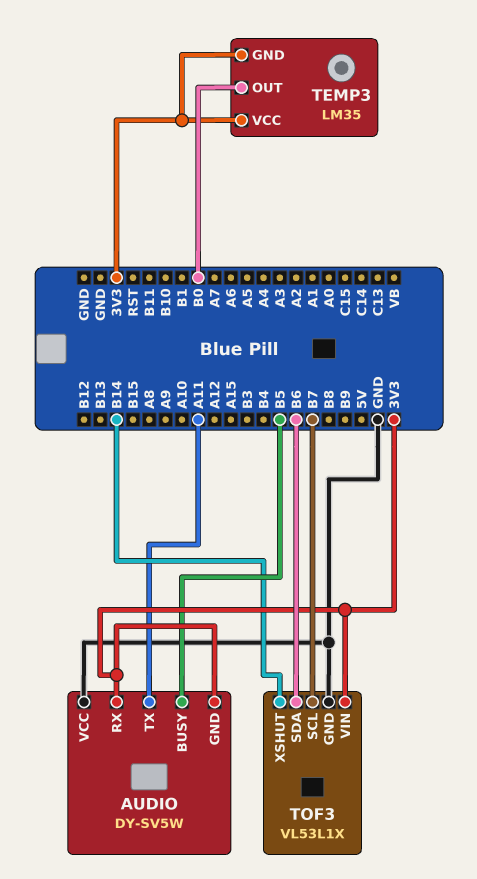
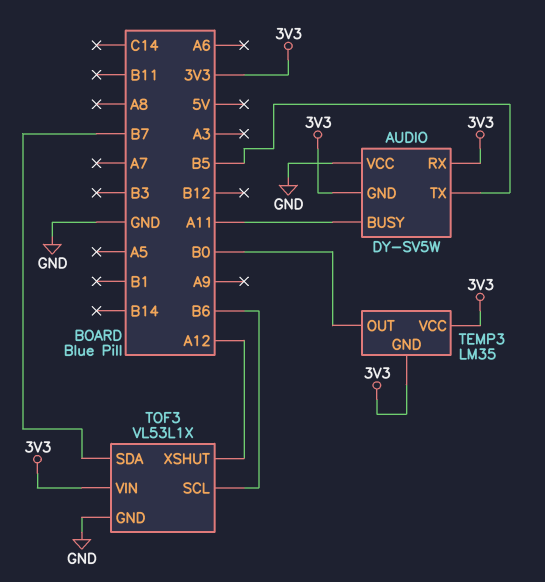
AUDIO pin BUSY: B5 -> A11
AUDIO pin TX: A11 -> B5
TOF3 pin SCL: B7 -> B6
TOF3 pin SDA: B6 -> B7
TOF3 pin XSHUT: B14 -> A12

